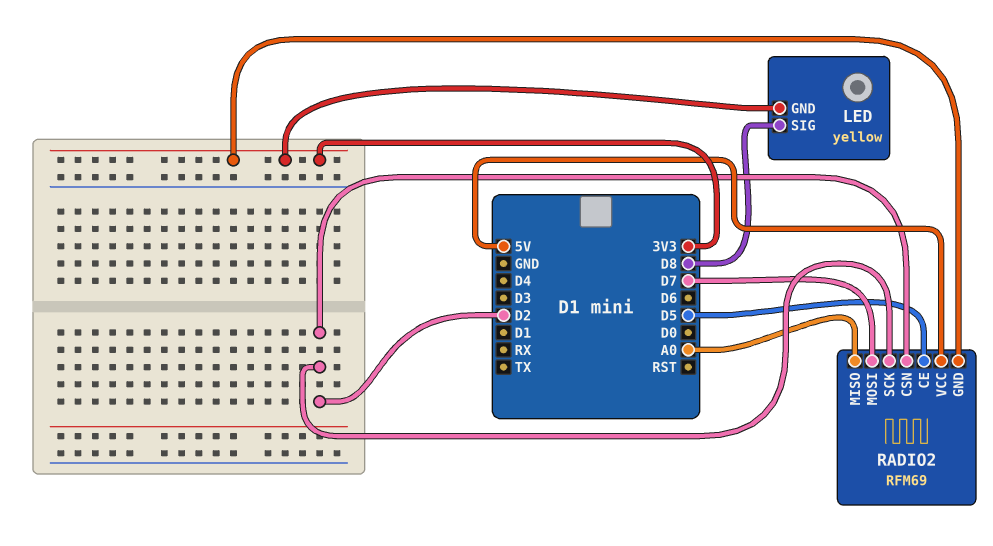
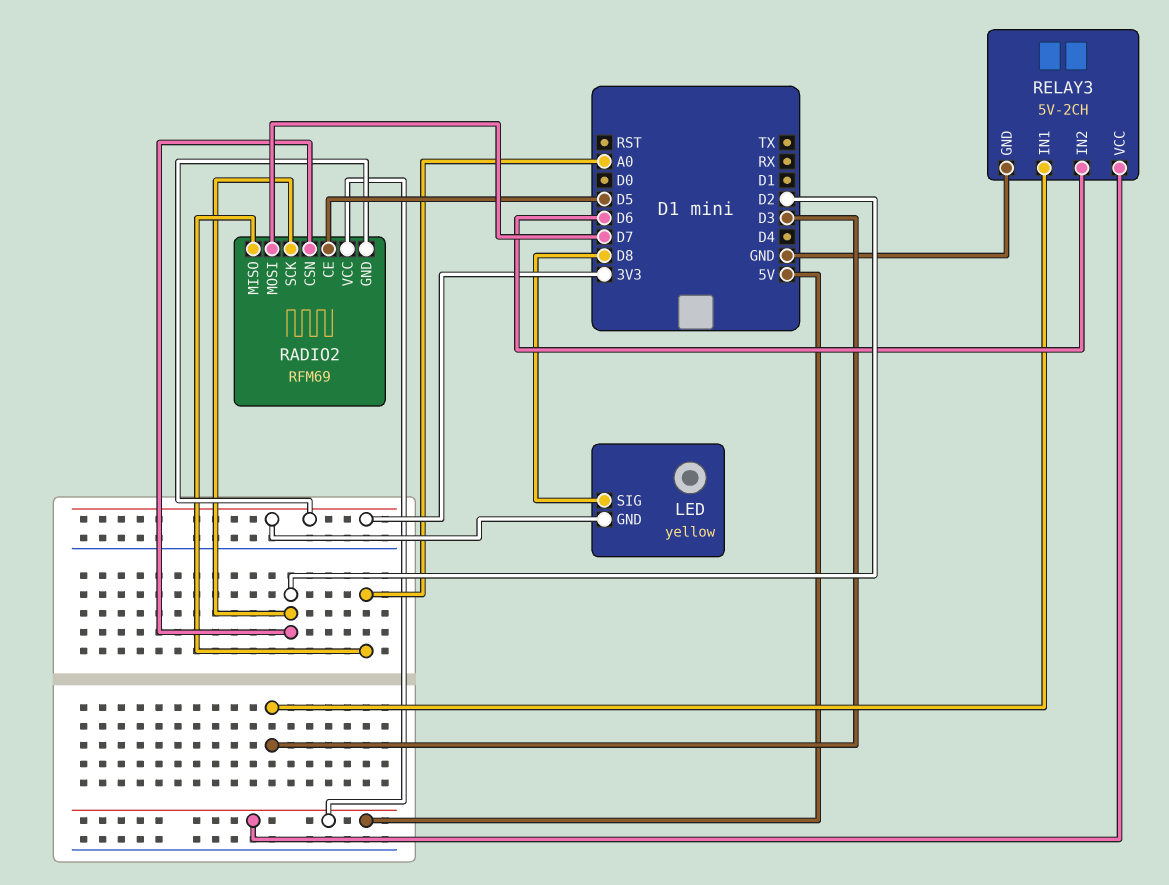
RELAY3: none -> 5V-2CH
RELAY3 pin GND: none -> GND
RELAY3 pin IN1: none -> D3
RELAY3 pin IN2: none -> D6
RELAY3 pin VCC: none -> 5V

